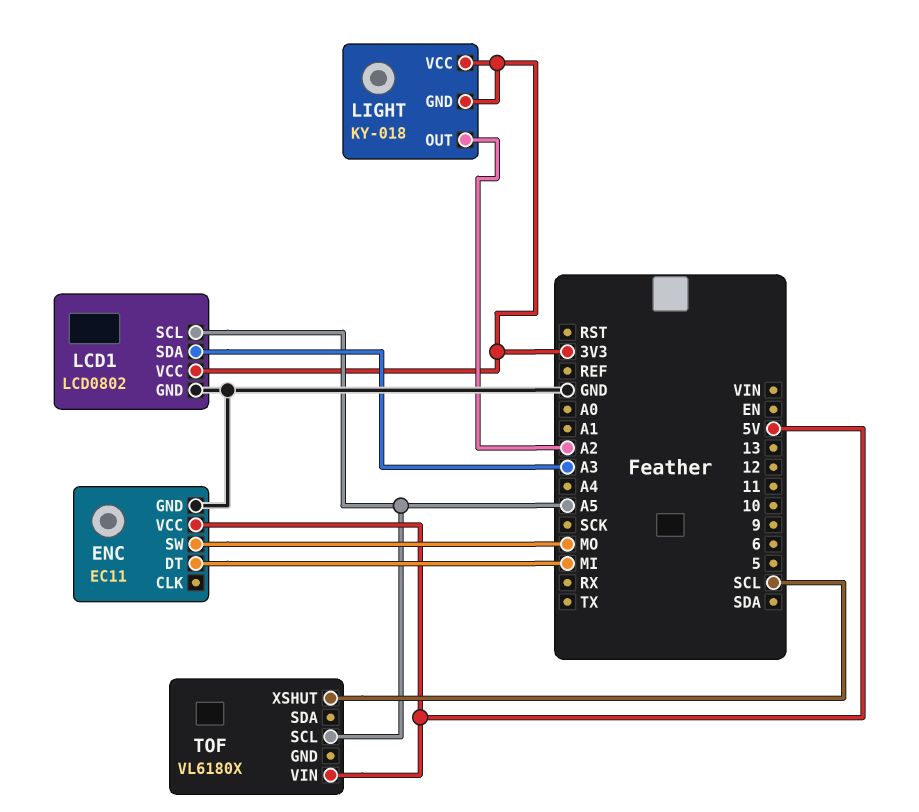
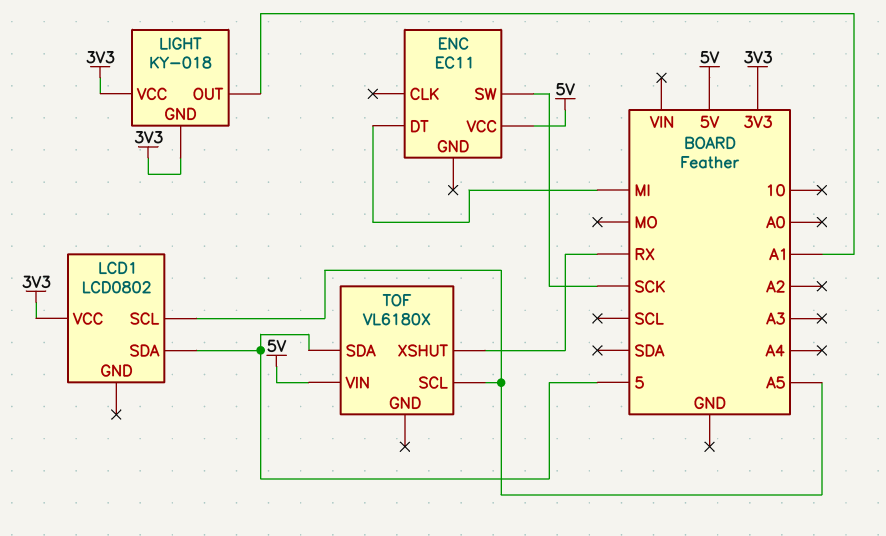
ENC pin GND: GND -> none
ENC pin SW: MO -> SCK
LCD1 pin GND: GND -> none
LCD1 pin SDA: A3 -> 5
LIGHT pin OUT: A2 -> A1
TOF pin SDA: none -> 5
TOF pin XSHUT: SCL -> RX

